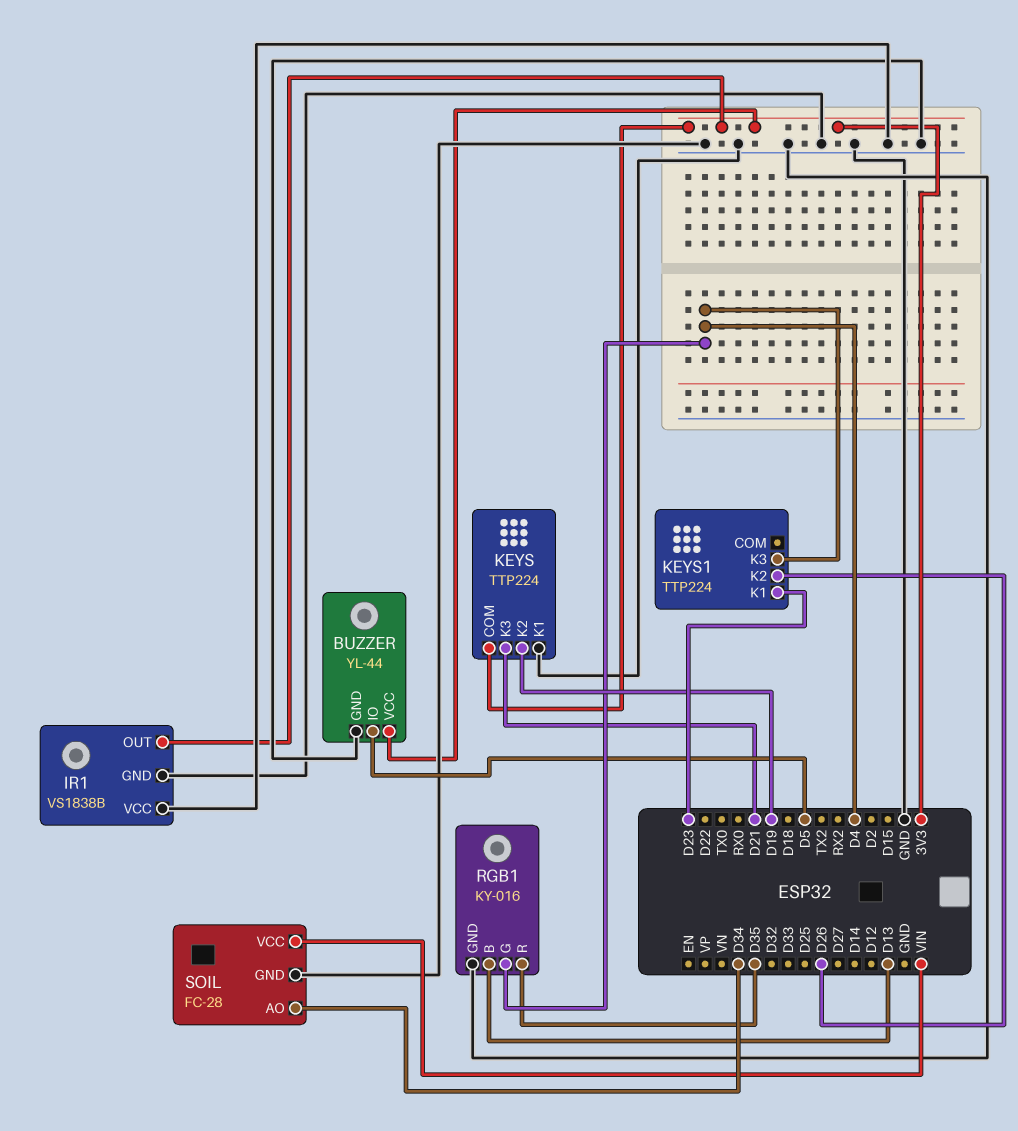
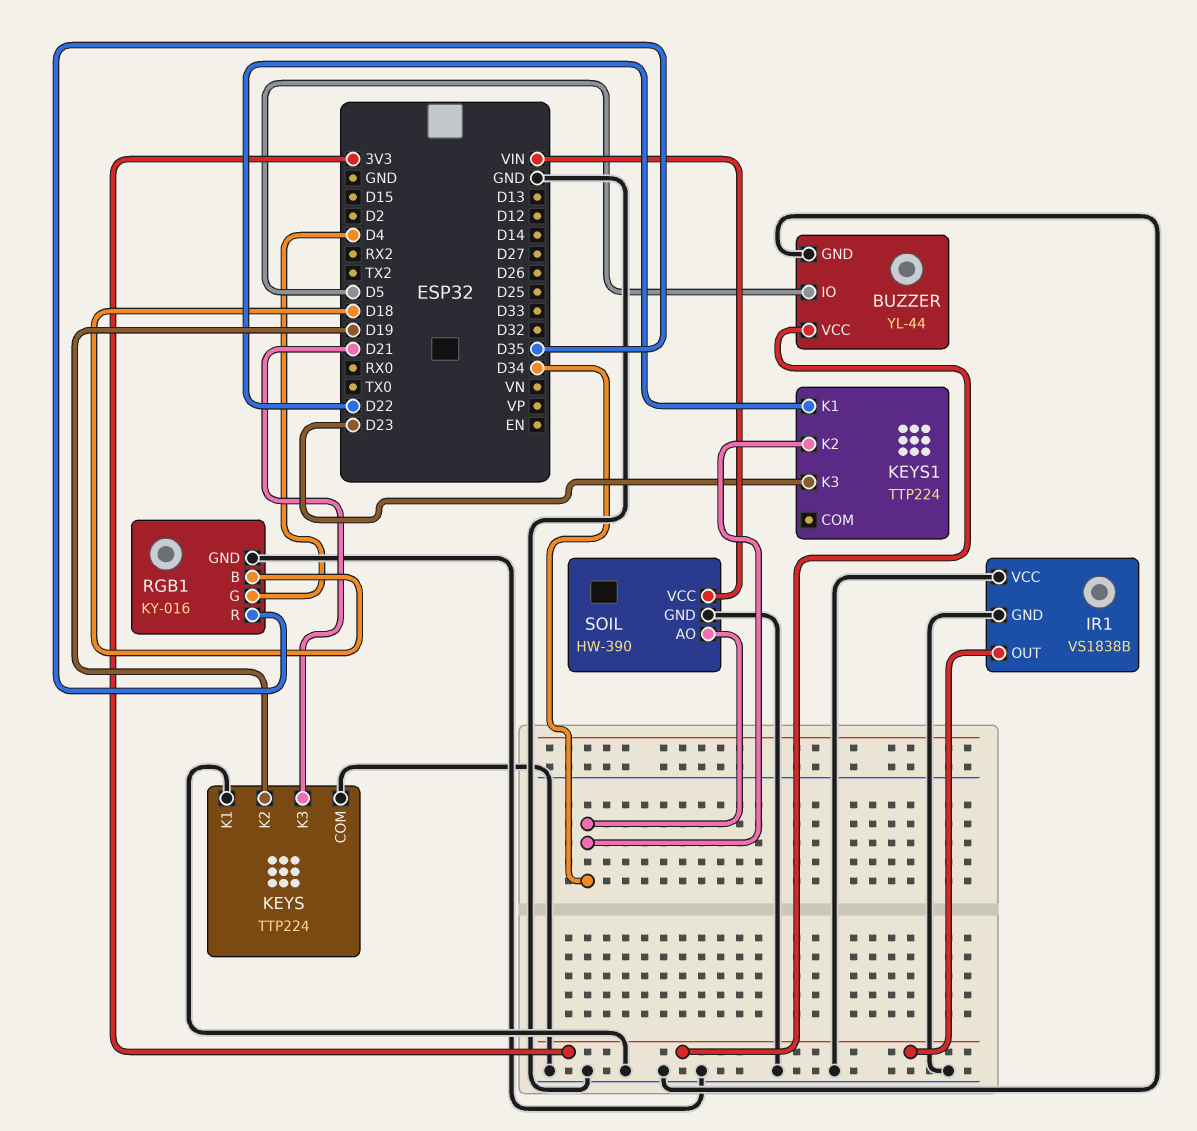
KEYS pin COM: 3V3 -> GND
KEYS1 pin K1: D23 -> D22
KEYS1 pin K2: D26 -> D34
KEYS1 pin K3: D4 -> D23
RGB1 pin B: D13 -> D18
SOIL: FC-28 -> HW-390

